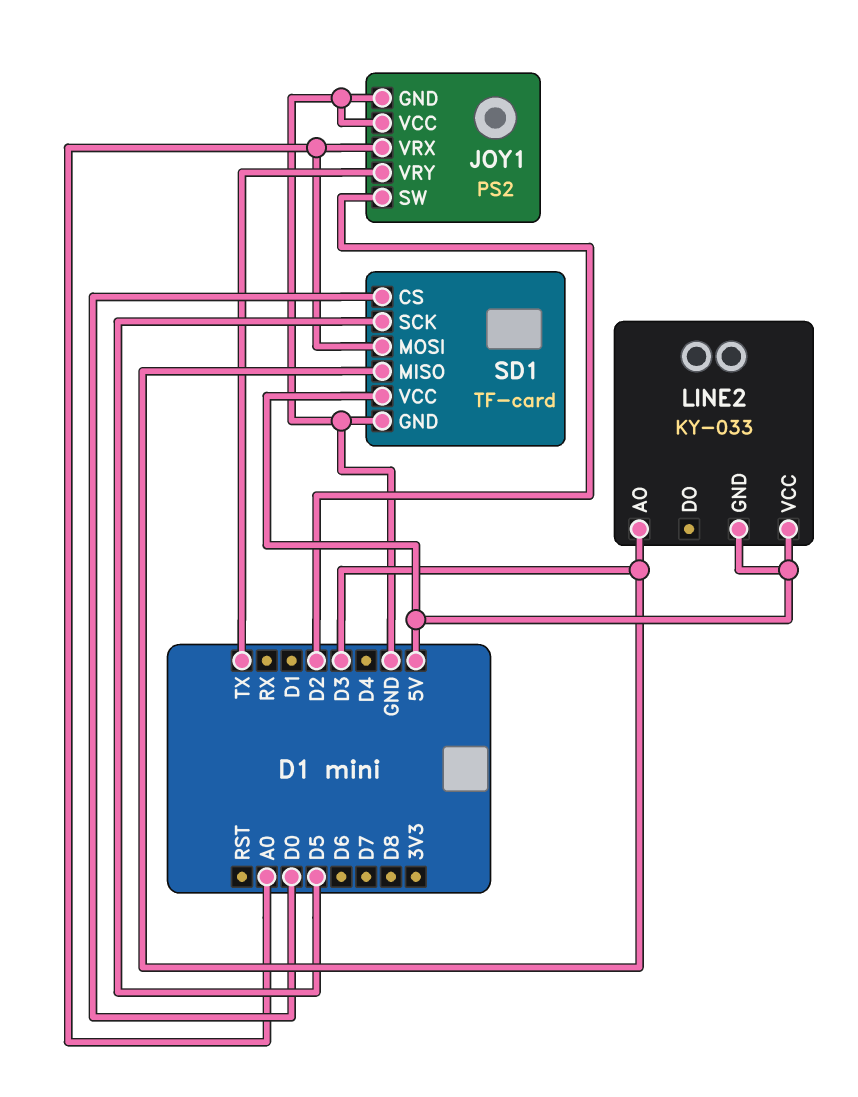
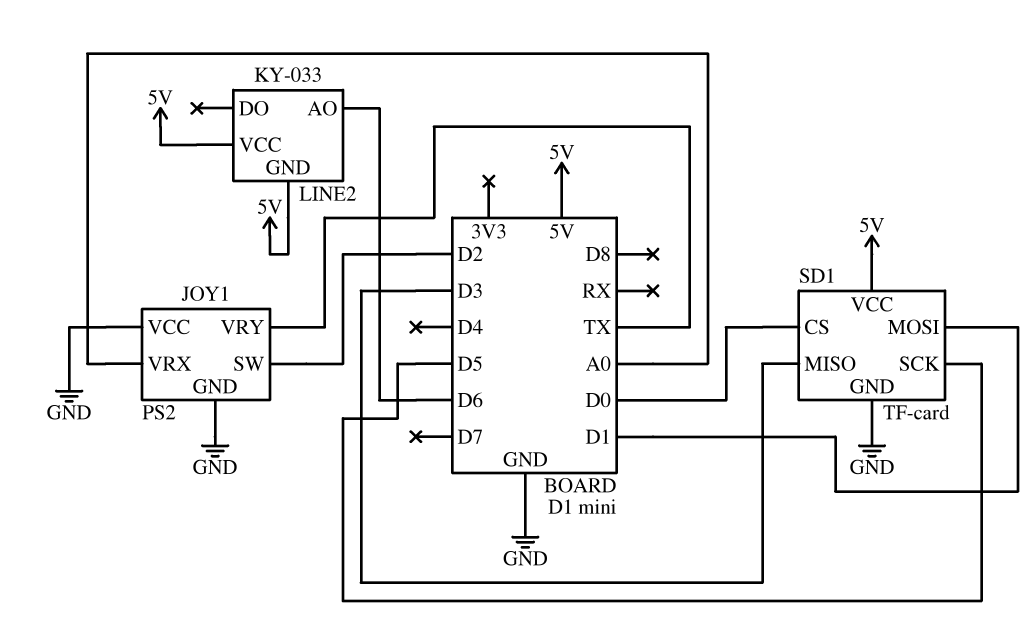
LINE2 pin AO: D3 -> D6
SD1 pin MOSI: A0 -> D1

